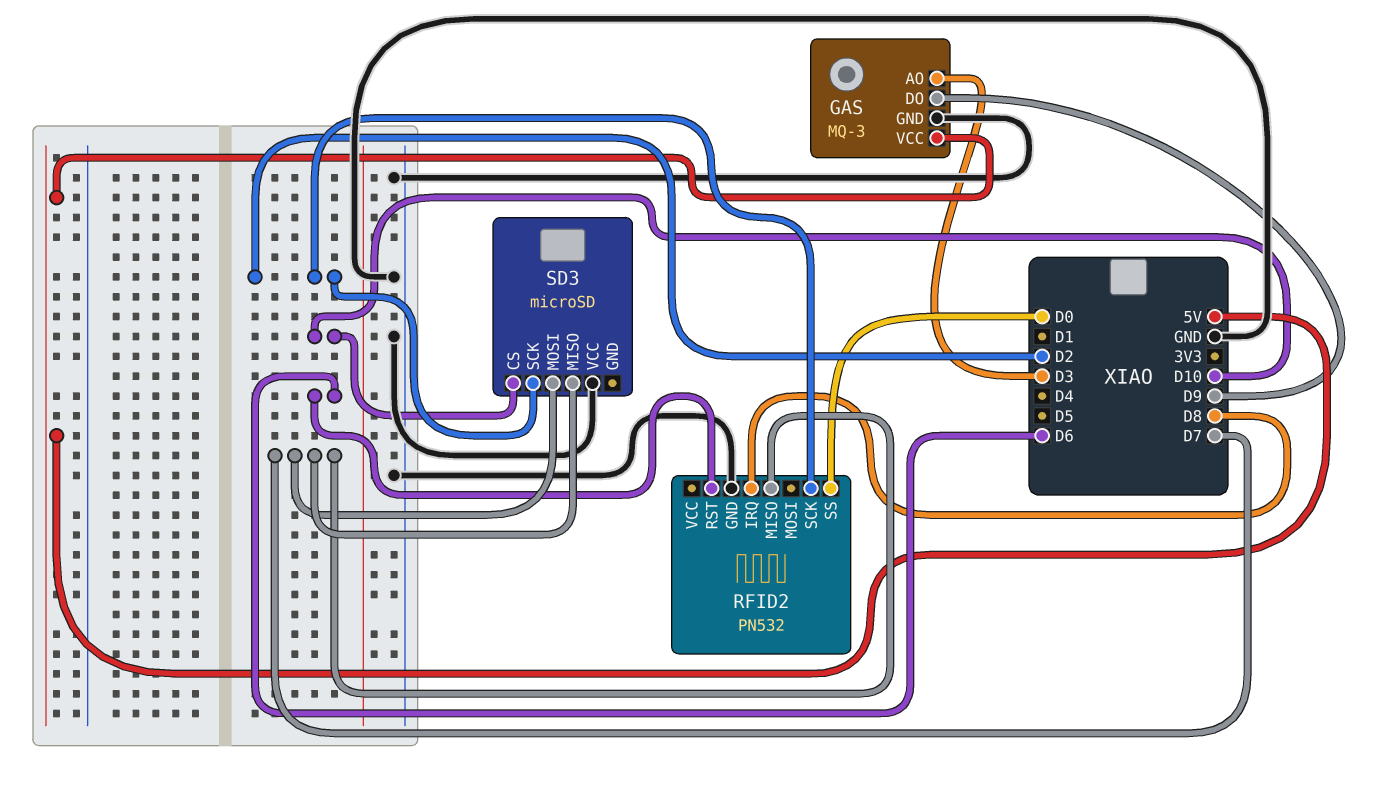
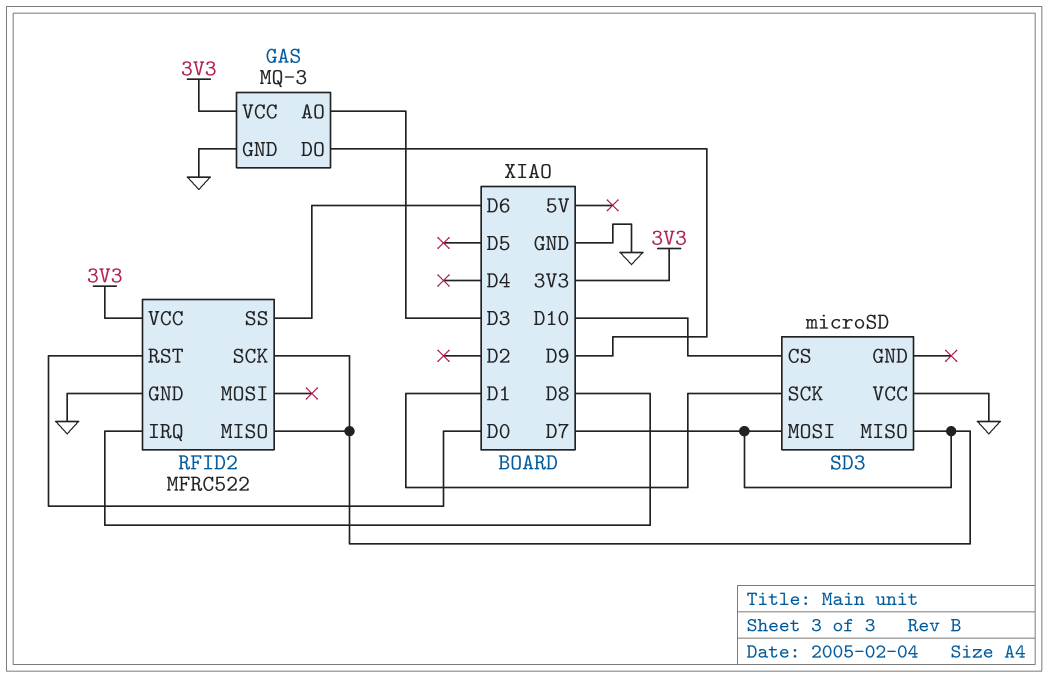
GAS pin VCC: 5V -> 3V3
RFID2: PN532 -> MFRC522
RFID2 pin RST: D6 -> D0
RFID2 pin SCK: D2 -> D7
RFID2 pin SS: D0 -> D6
RFID2 pin VCC: none -> 3V3
SD3 pin SCK: D2 -> D1

